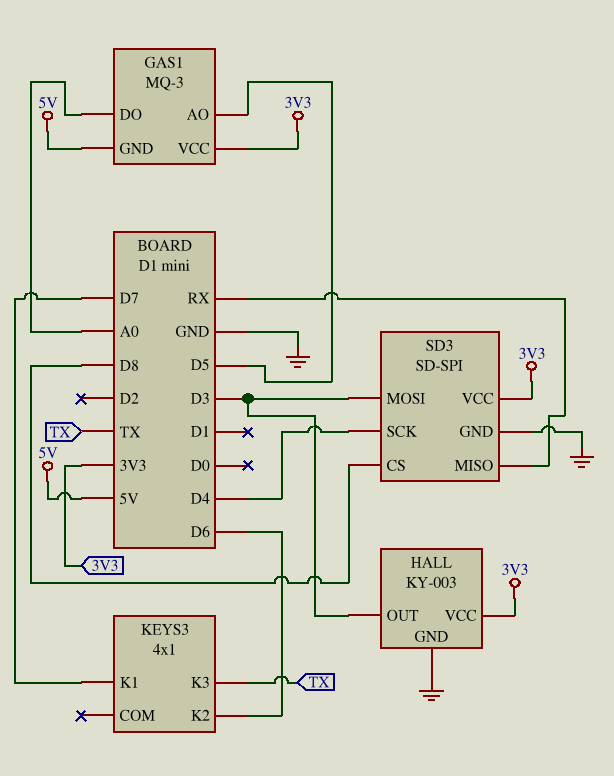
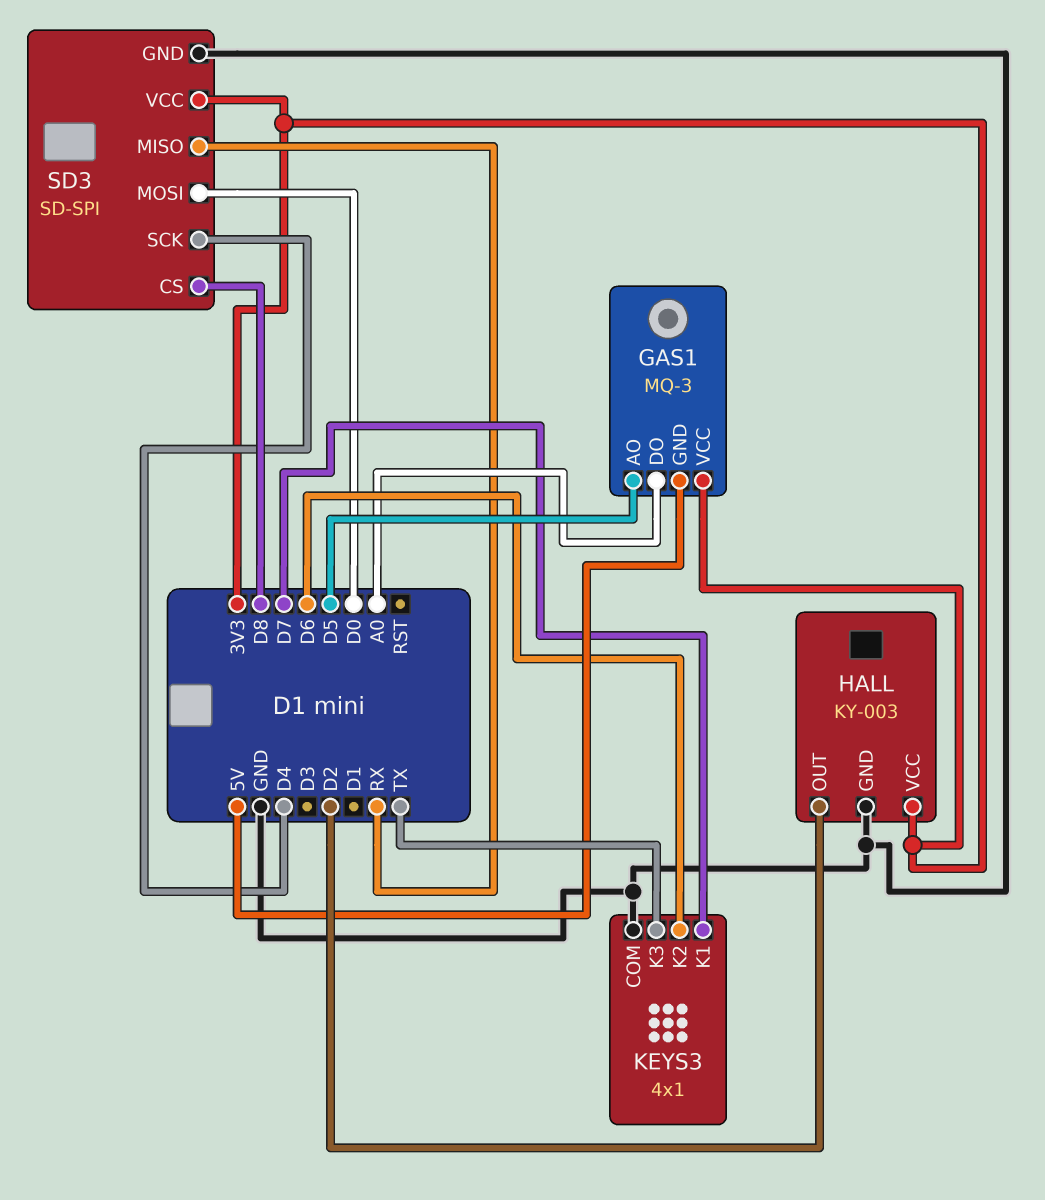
HALL pin OUT: D3 -> D2
KEYS3 pin COM: none -> GND
SD3 pin MOSI: D3 -> D0

